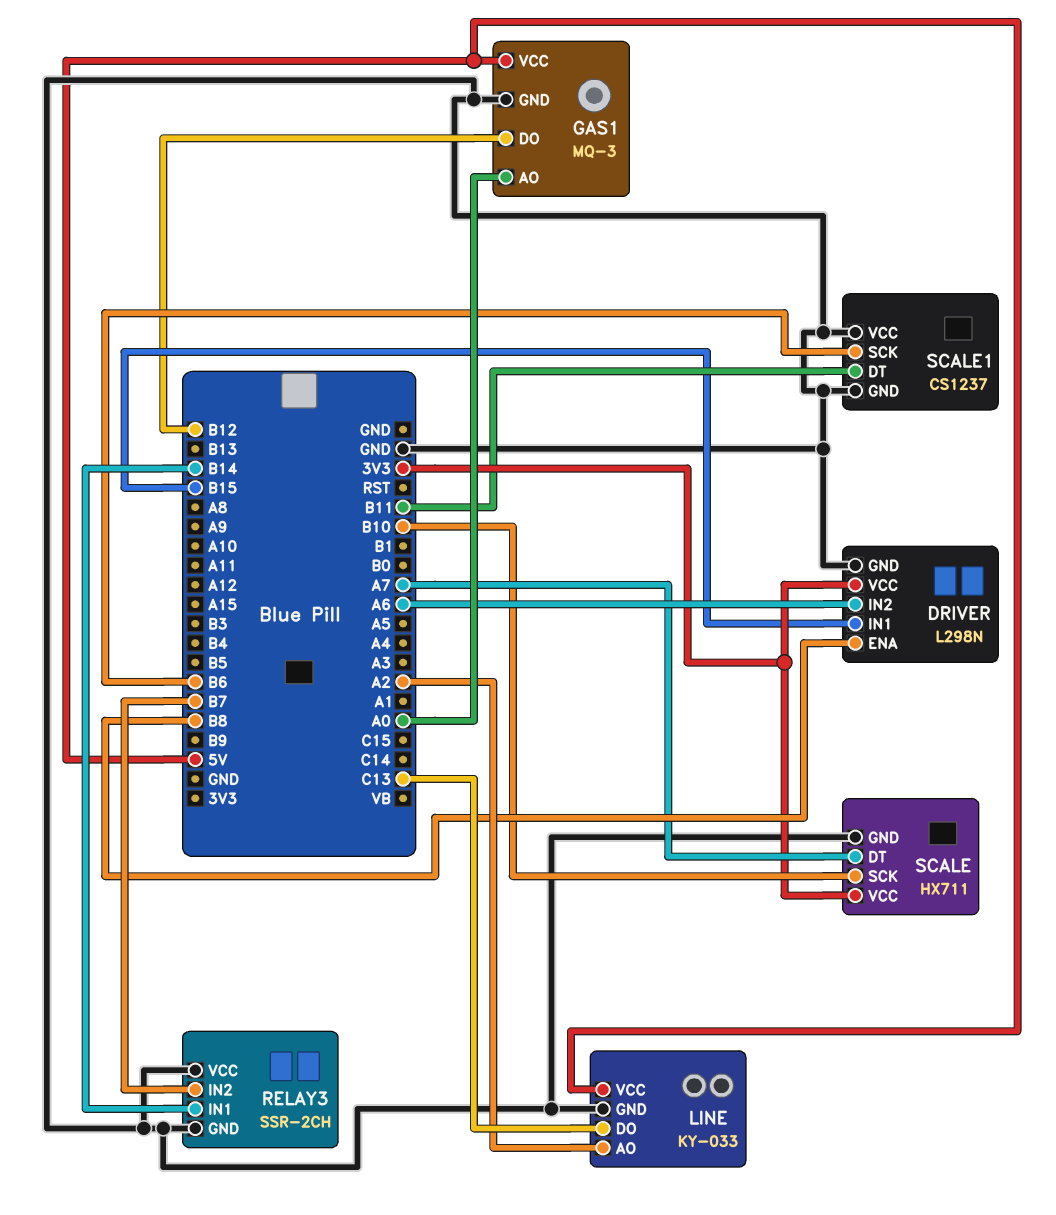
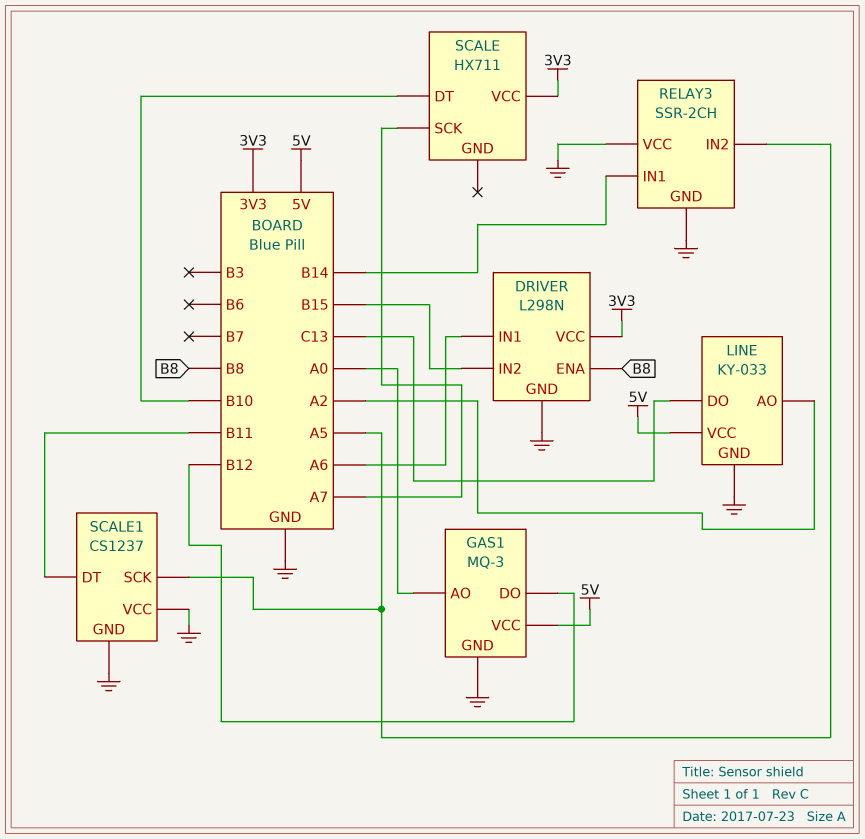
DRIVER pin IN1: B15 -> A6
DRIVER pin IN2: A6 -> B15
RELAY3 pin IN2: B7 -> A5
SCALE pin DT: A7 -> B10
SCALE pin GND: GND -> none
SCALE pin SCK: B10 -> A7
SCALE1 pin SCK: B6 -> A5

